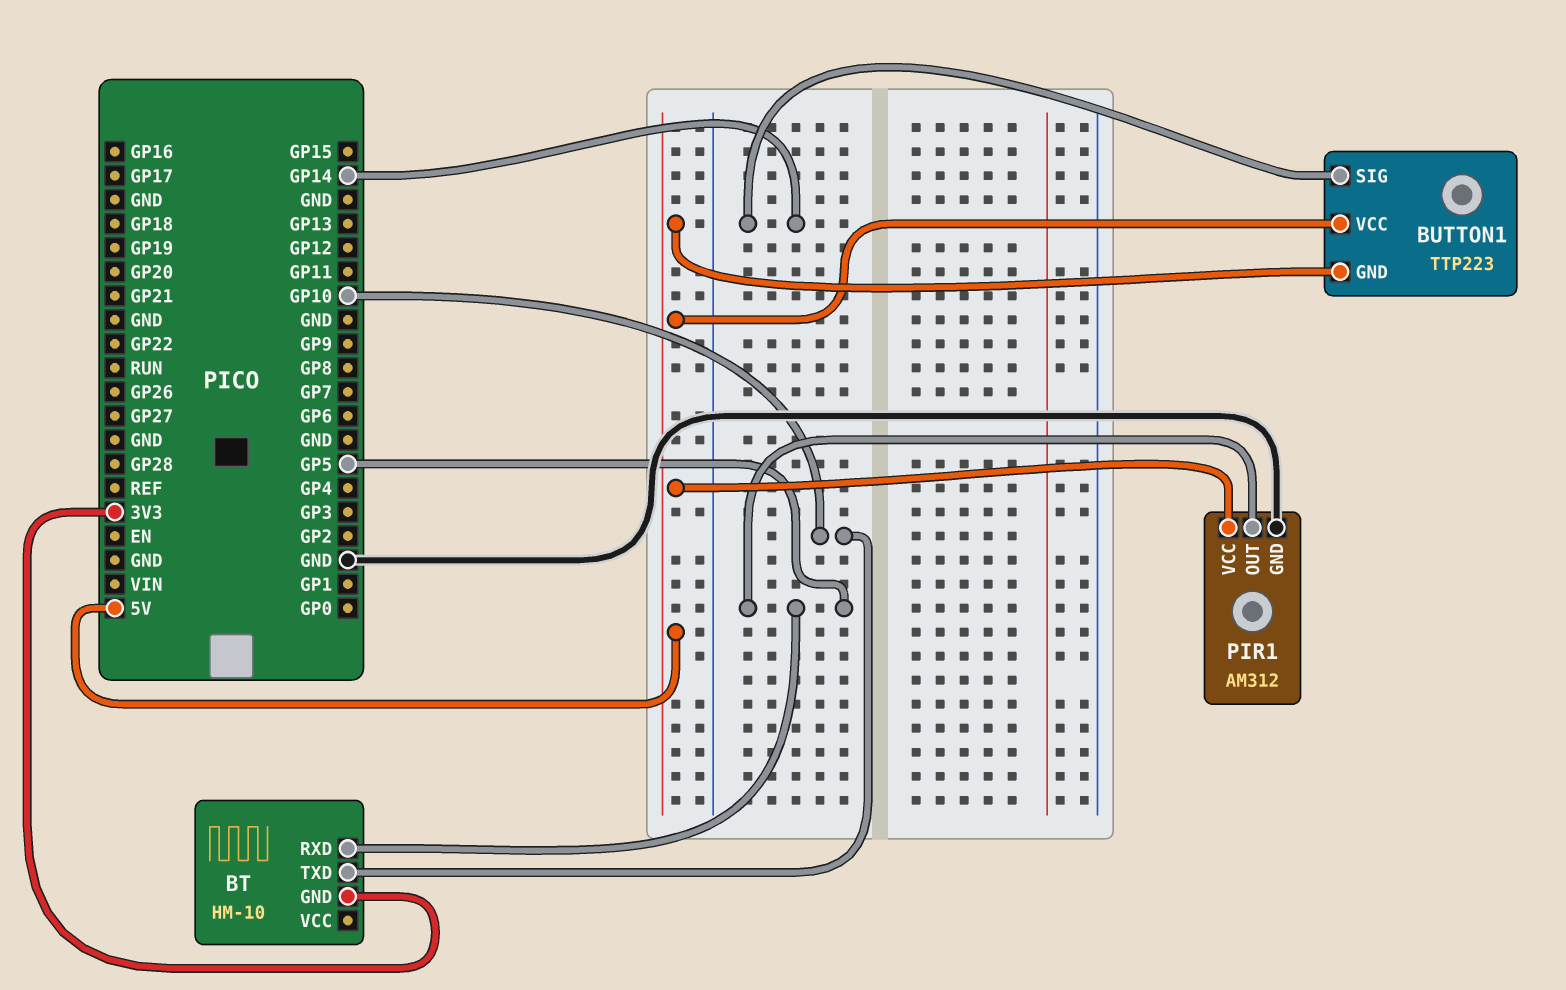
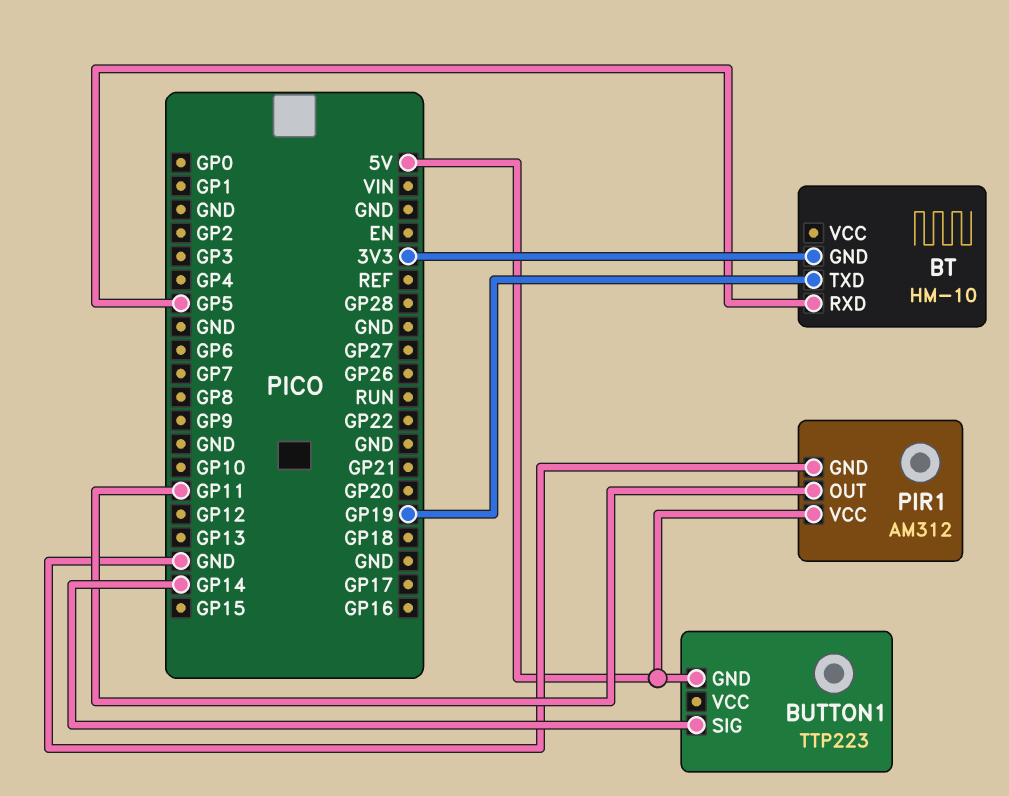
BT pin TXD: GP10 -> GP19
BUTTON1 pin VCC: 5V -> none
PIR1 pin OUT: GP5 -> GP11

